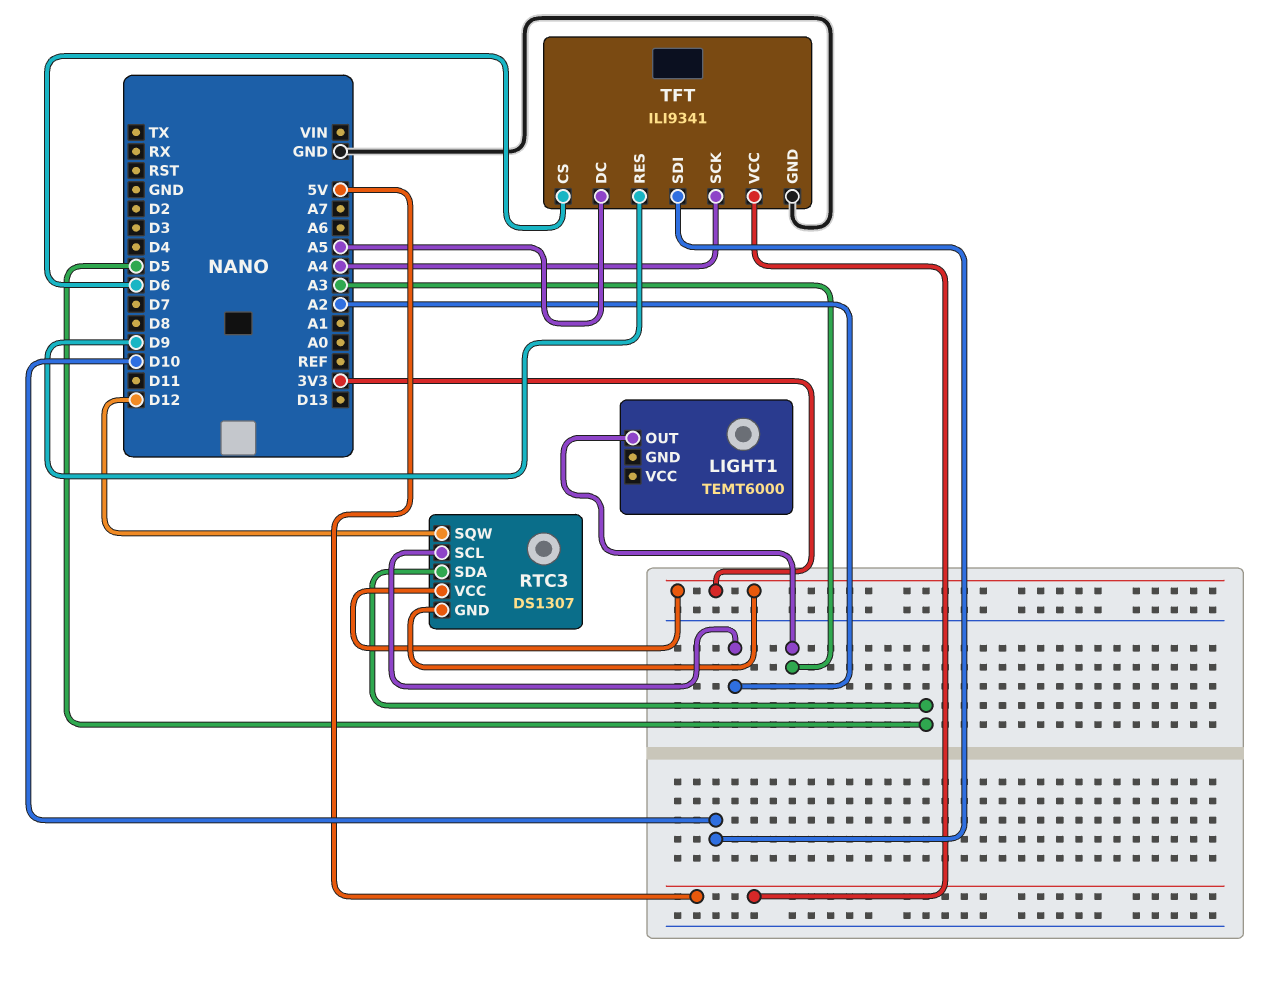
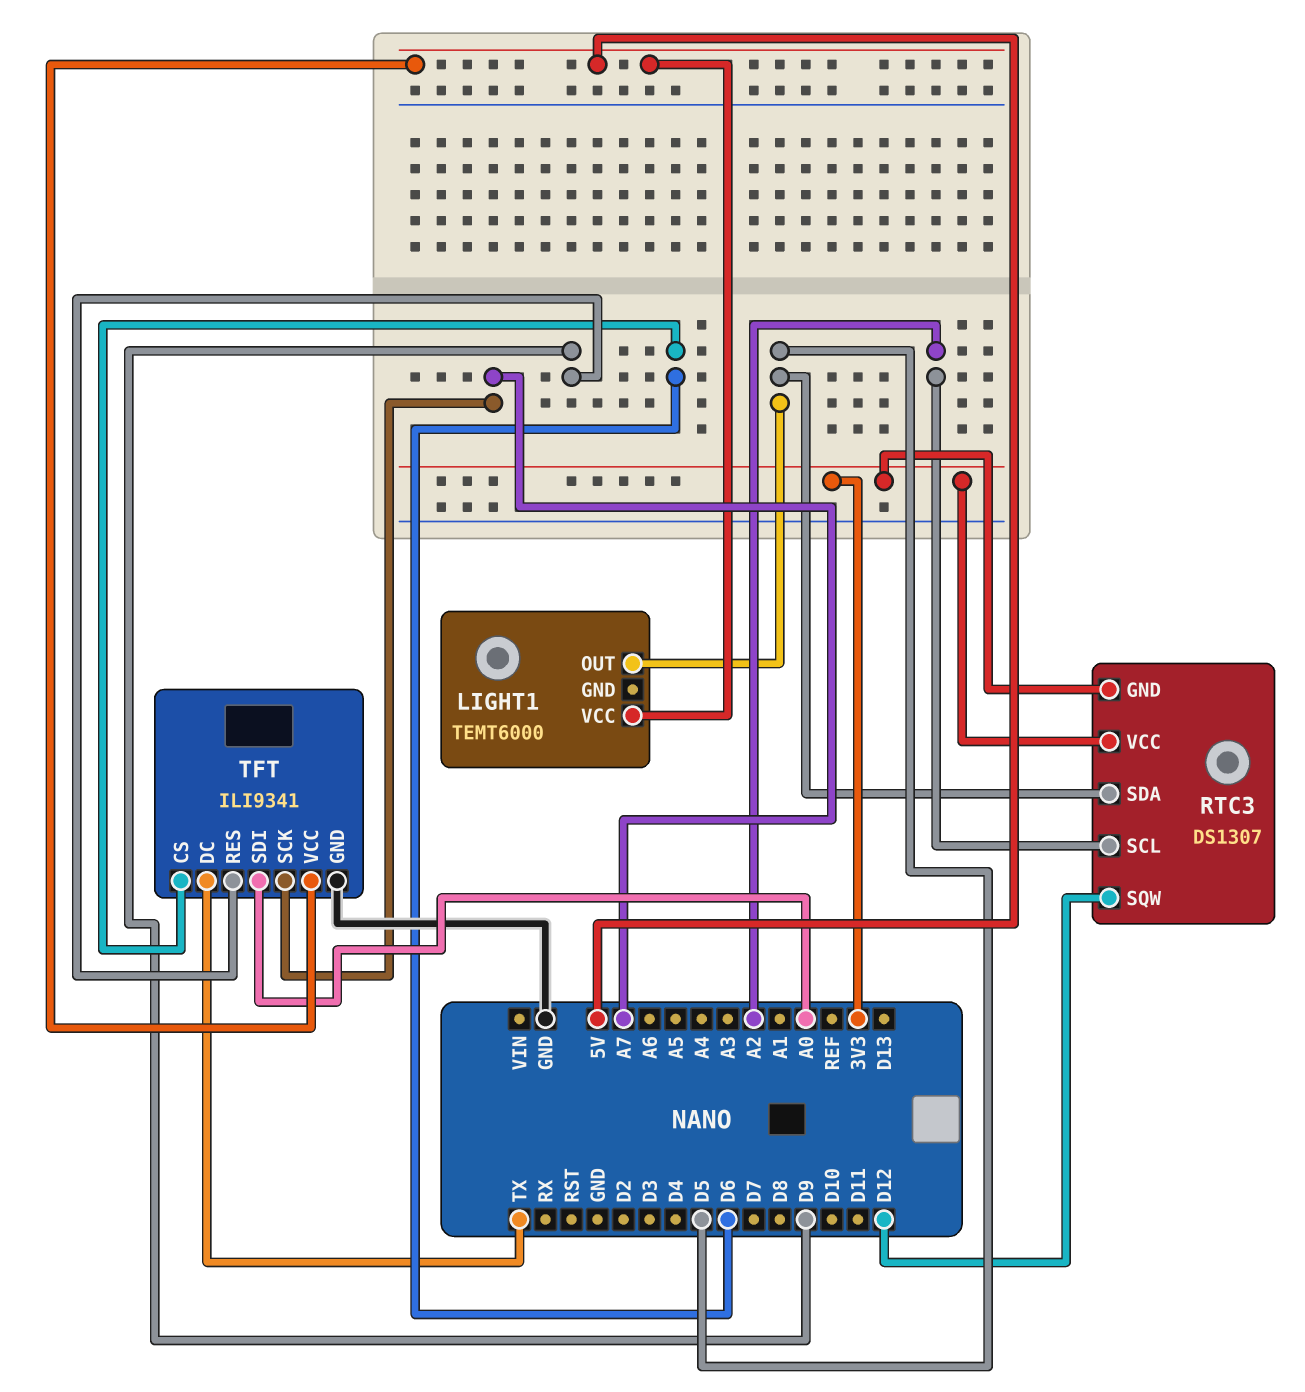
LIGHT1 pin OUT: A3 -> D5
LIGHT1 pin VCC: none -> 5V
TFT pin DC: A5 -> TX
TFT pin SCK: A4 -> A7
TFT pin SDI: D10 -> A0

